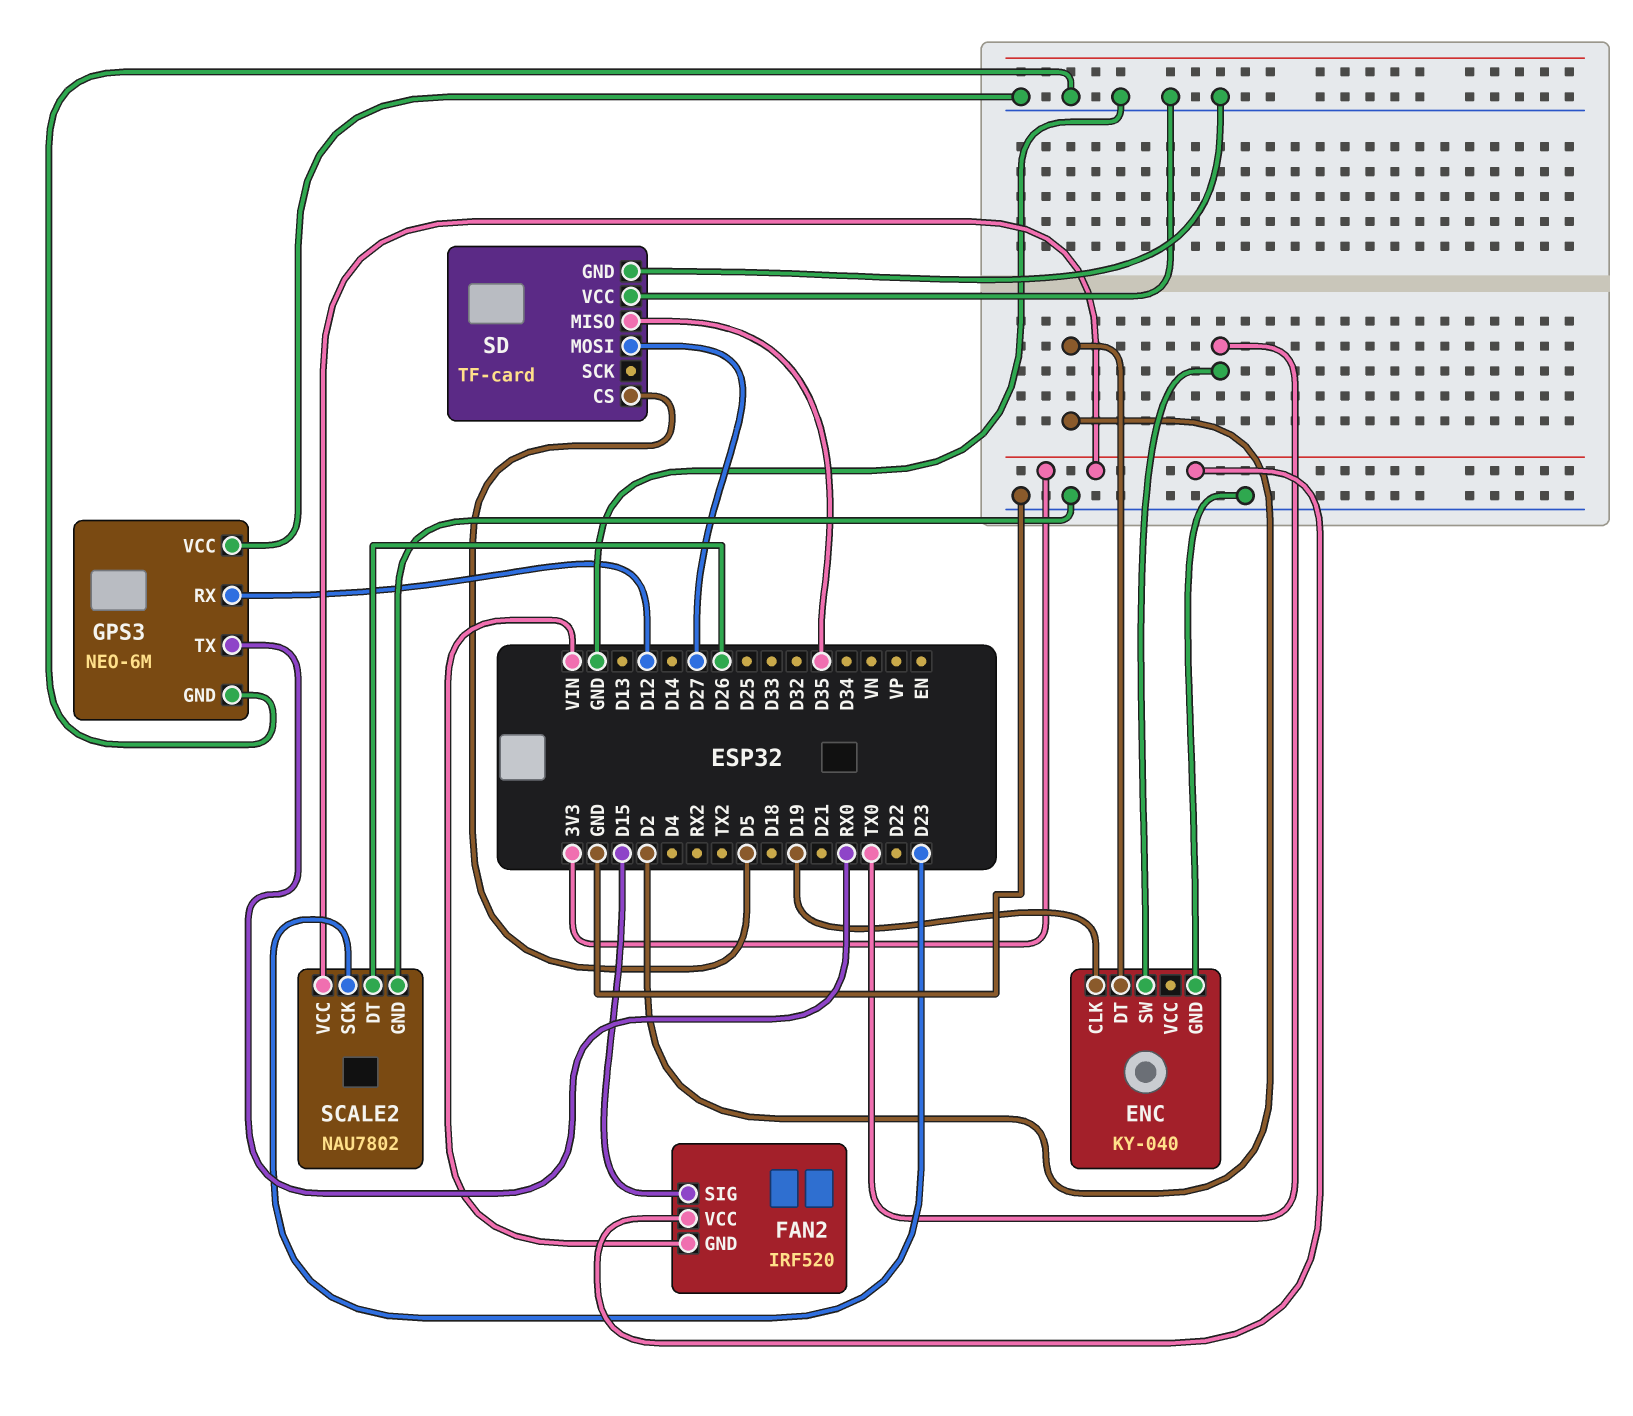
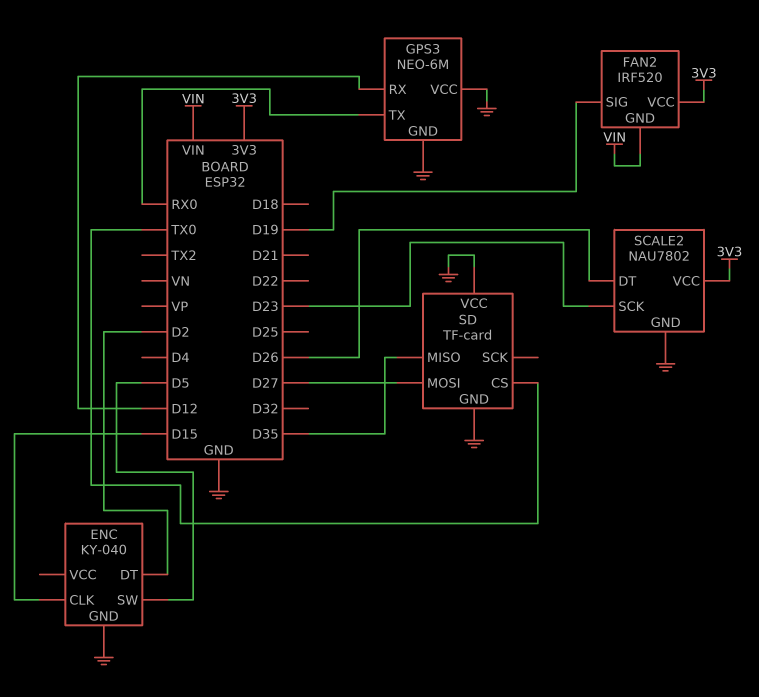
ENC pin CLK: D19 -> D15
ENC pin SW: TX0 -> D5
FAN2 pin SIG: D15 -> D19
SD pin CS: D5 -> TX0

